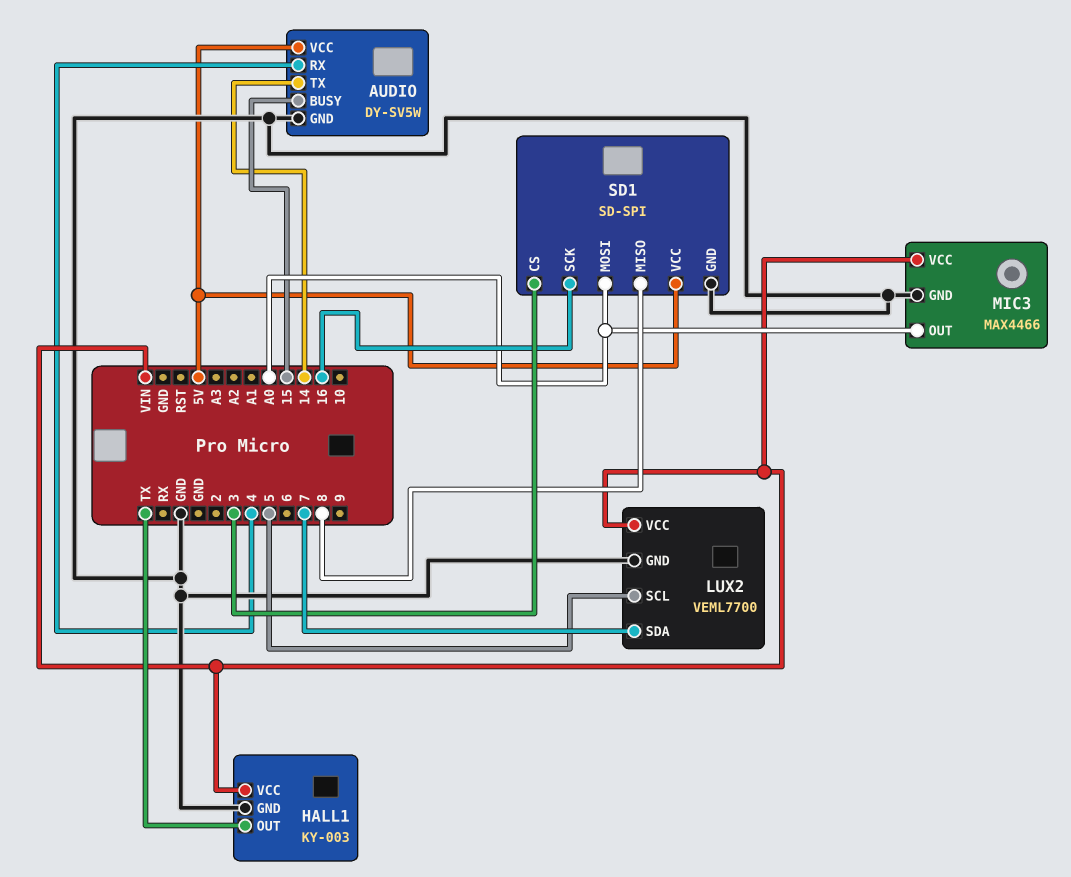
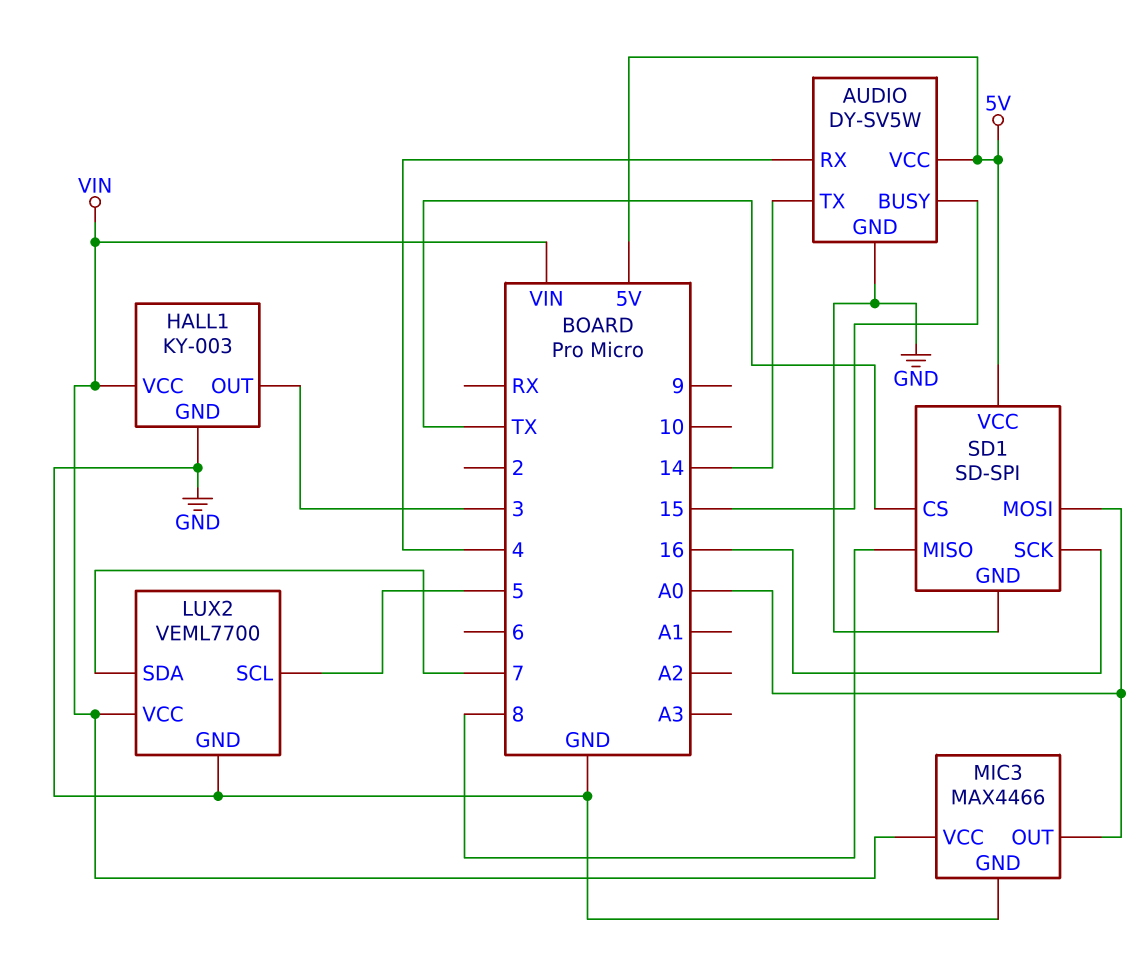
HALL1 pin OUT: TX -> 3
SD1 pin CS: 3 -> TX

